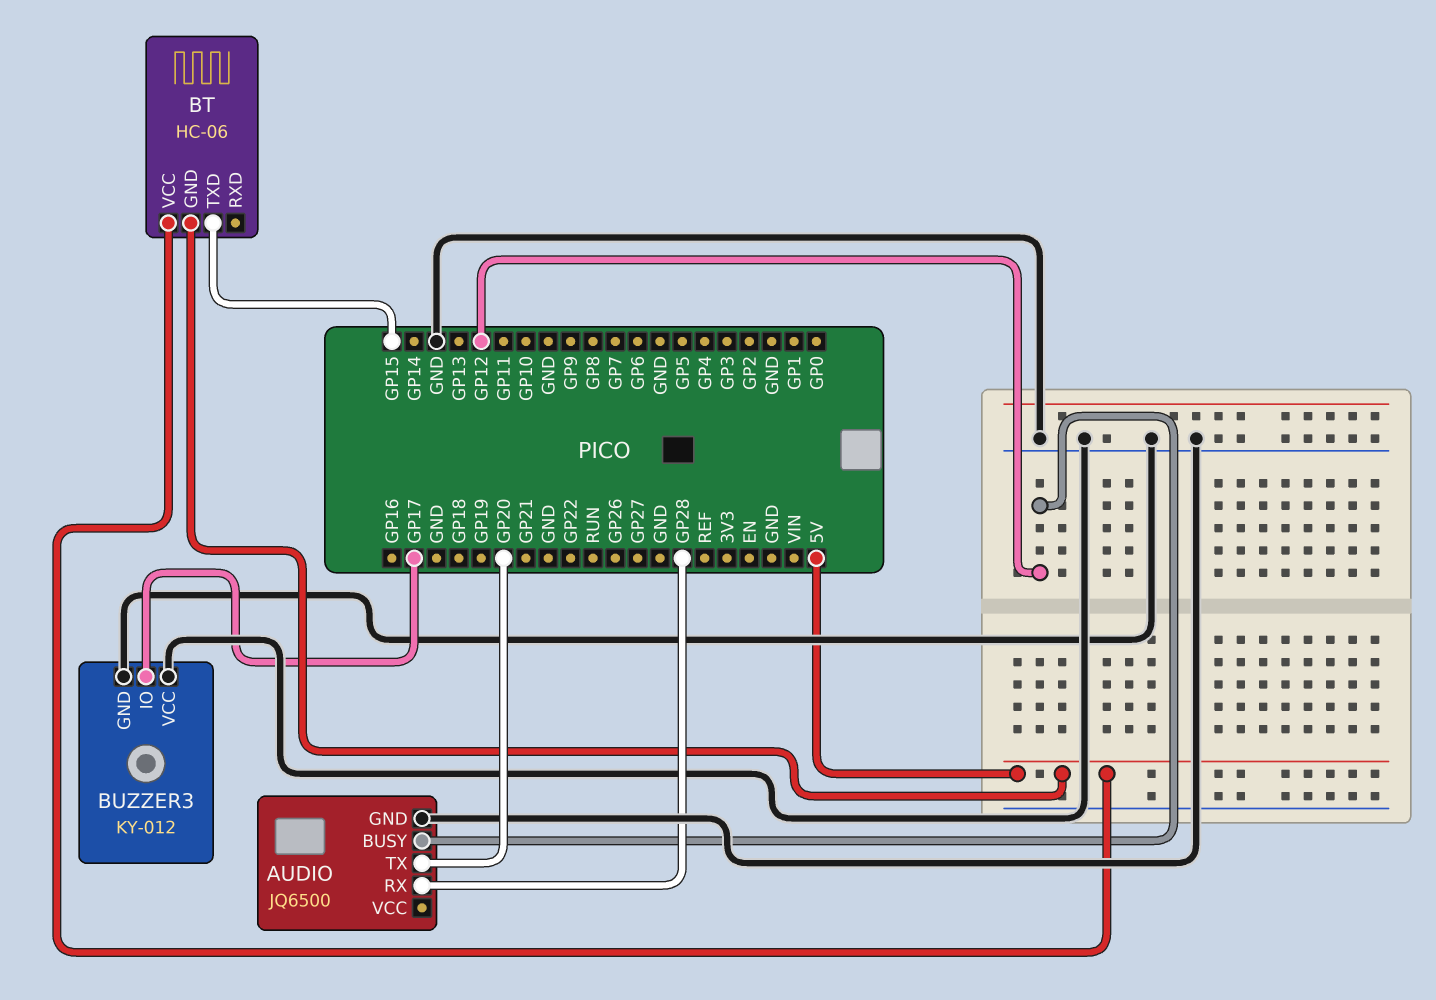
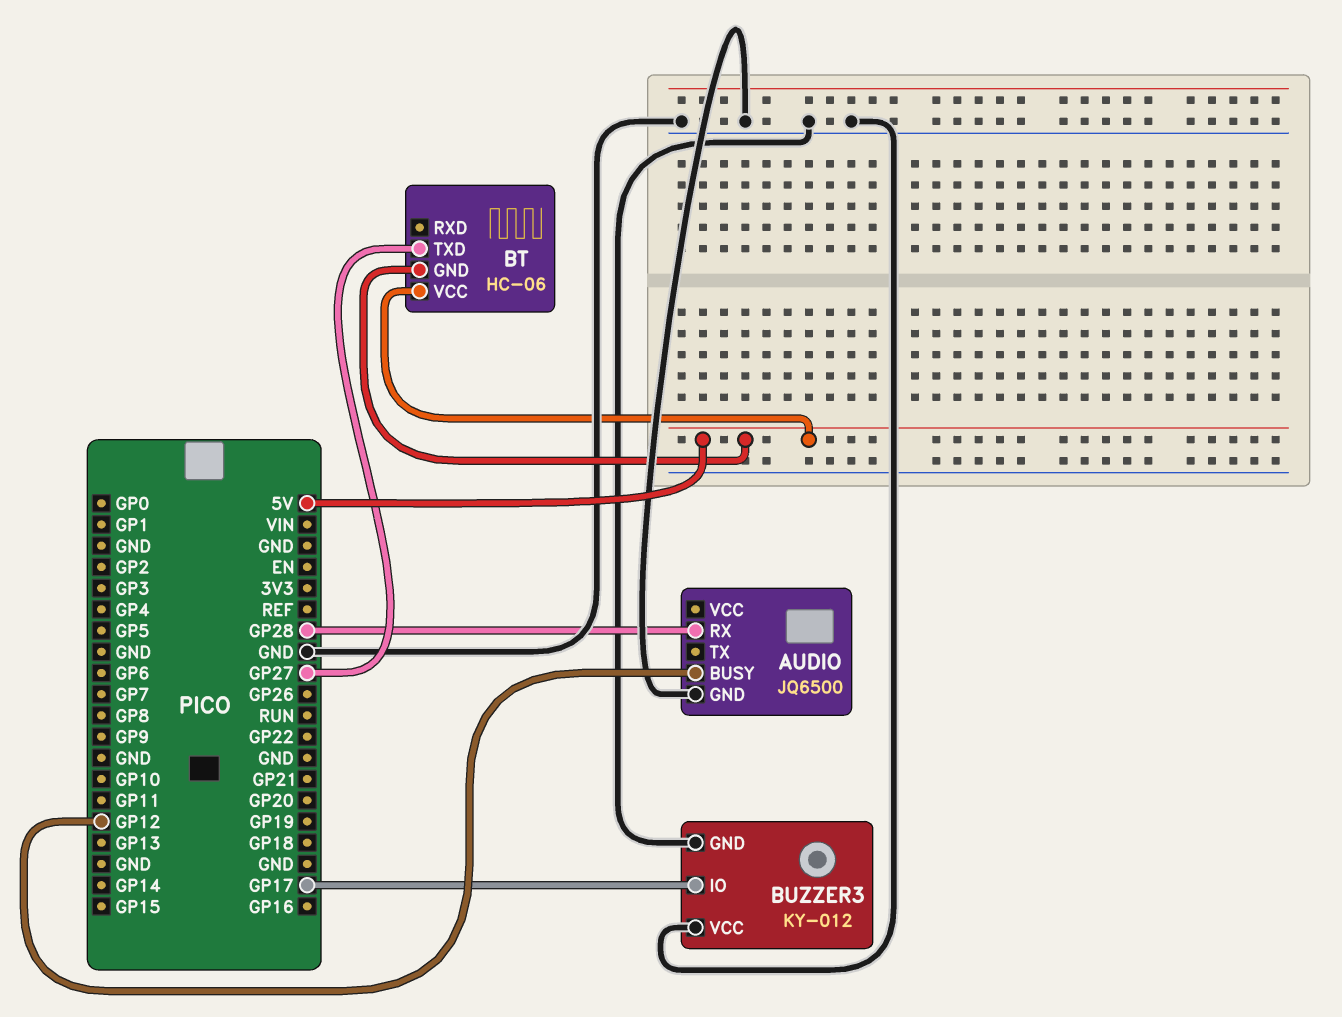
AUDIO pin TX: GP20 -> none
BT pin TXD: GP15 -> GP27

